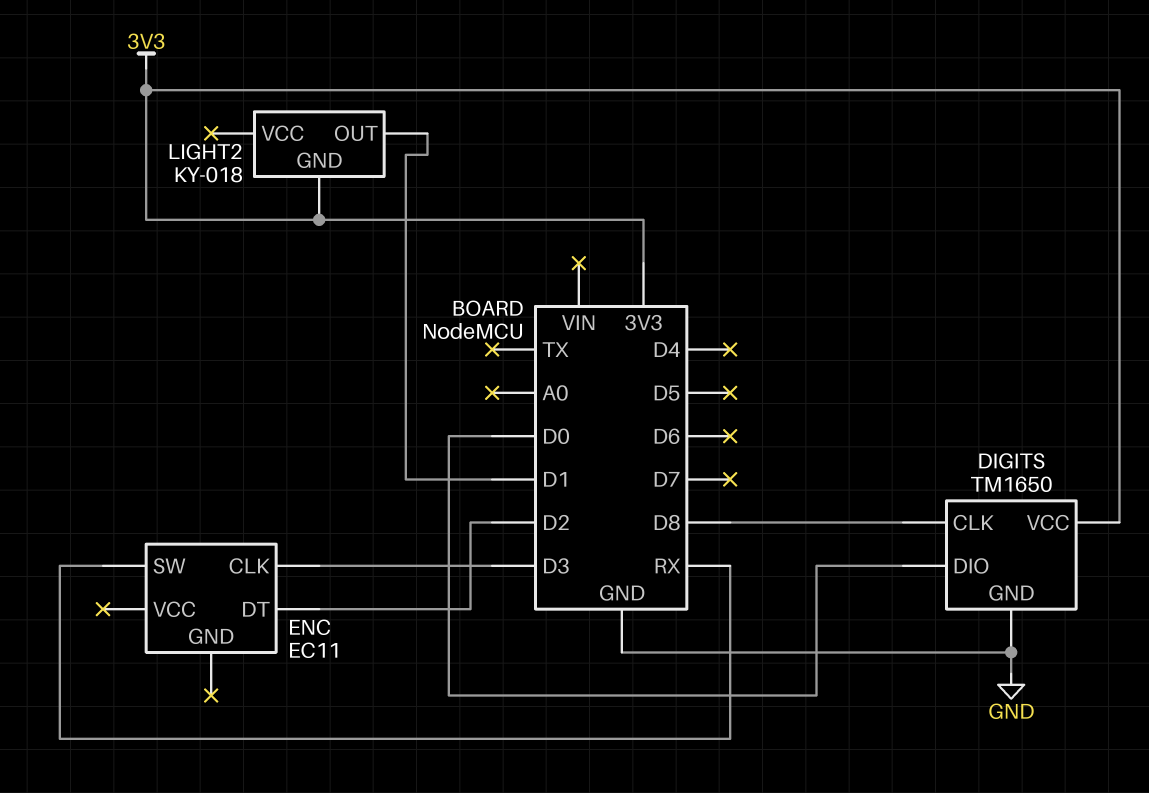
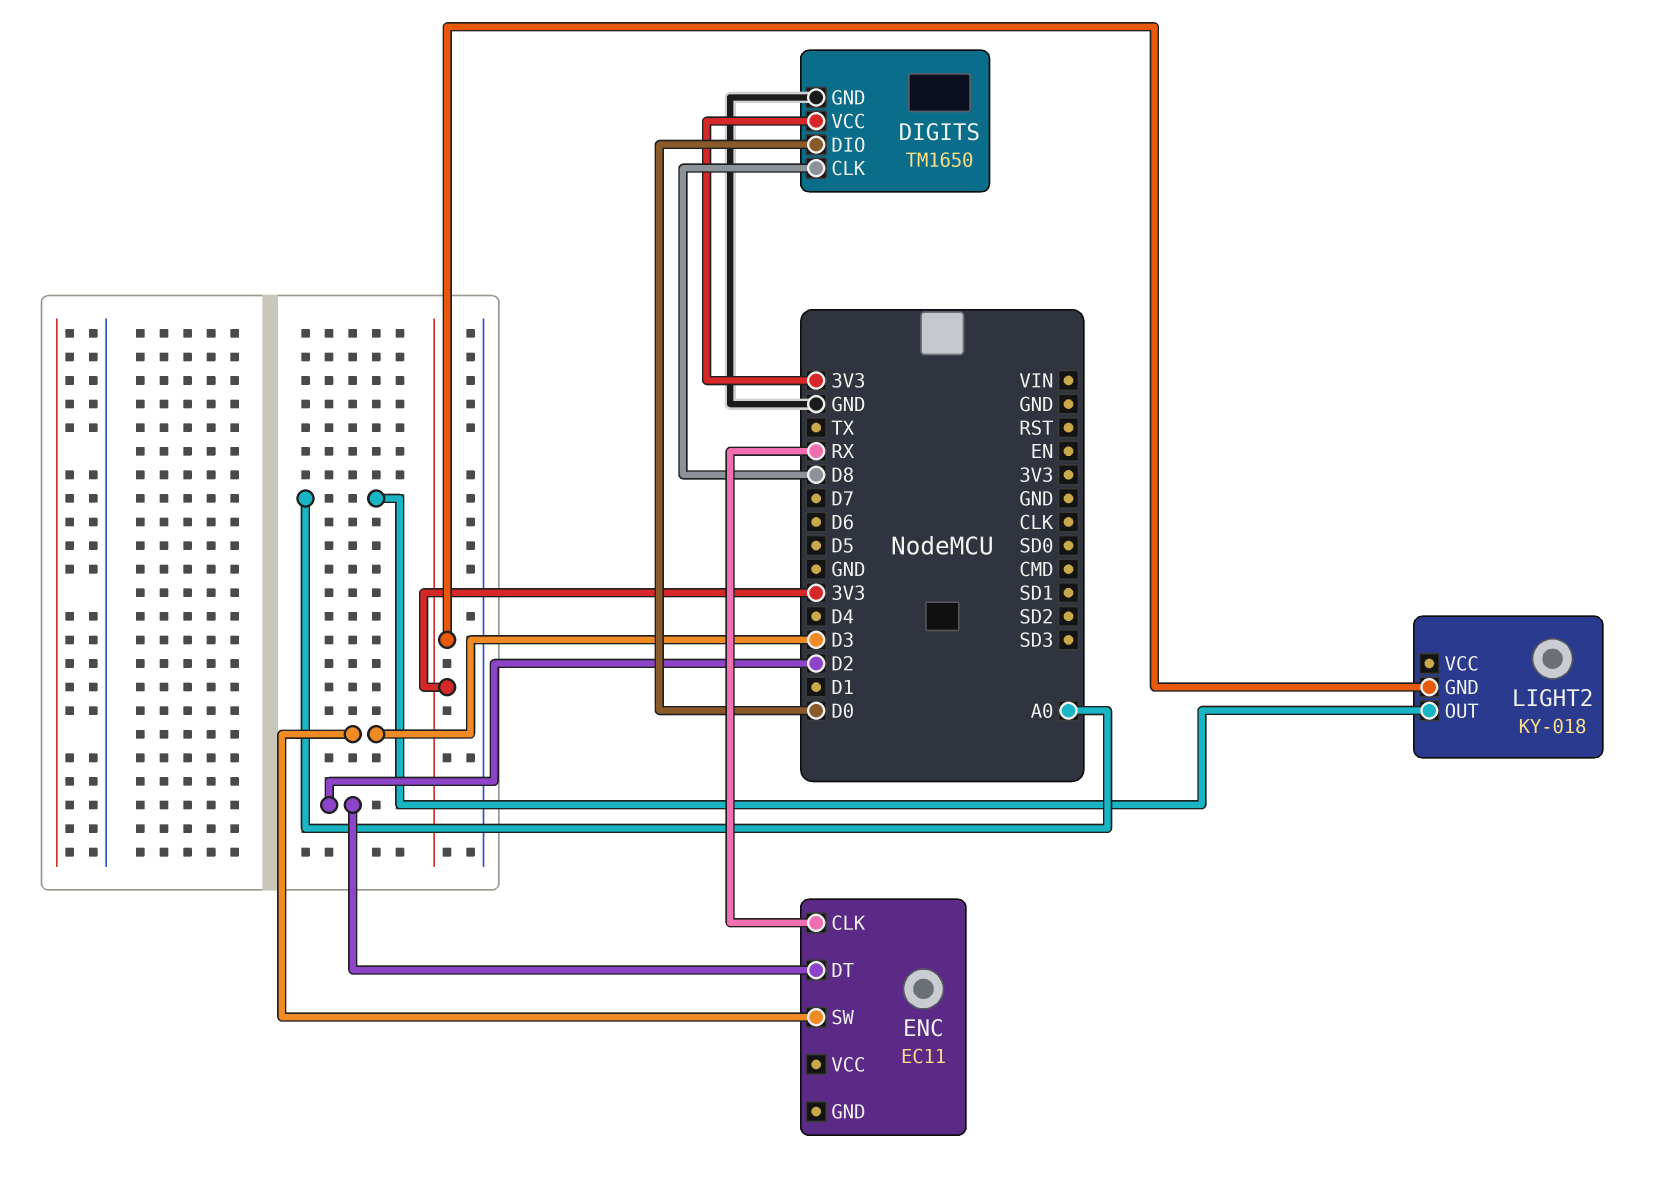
ENC pin CLK: D3 -> RX
ENC pin SW: RX -> D3
LIGHT2 pin OUT: D1 -> A0

